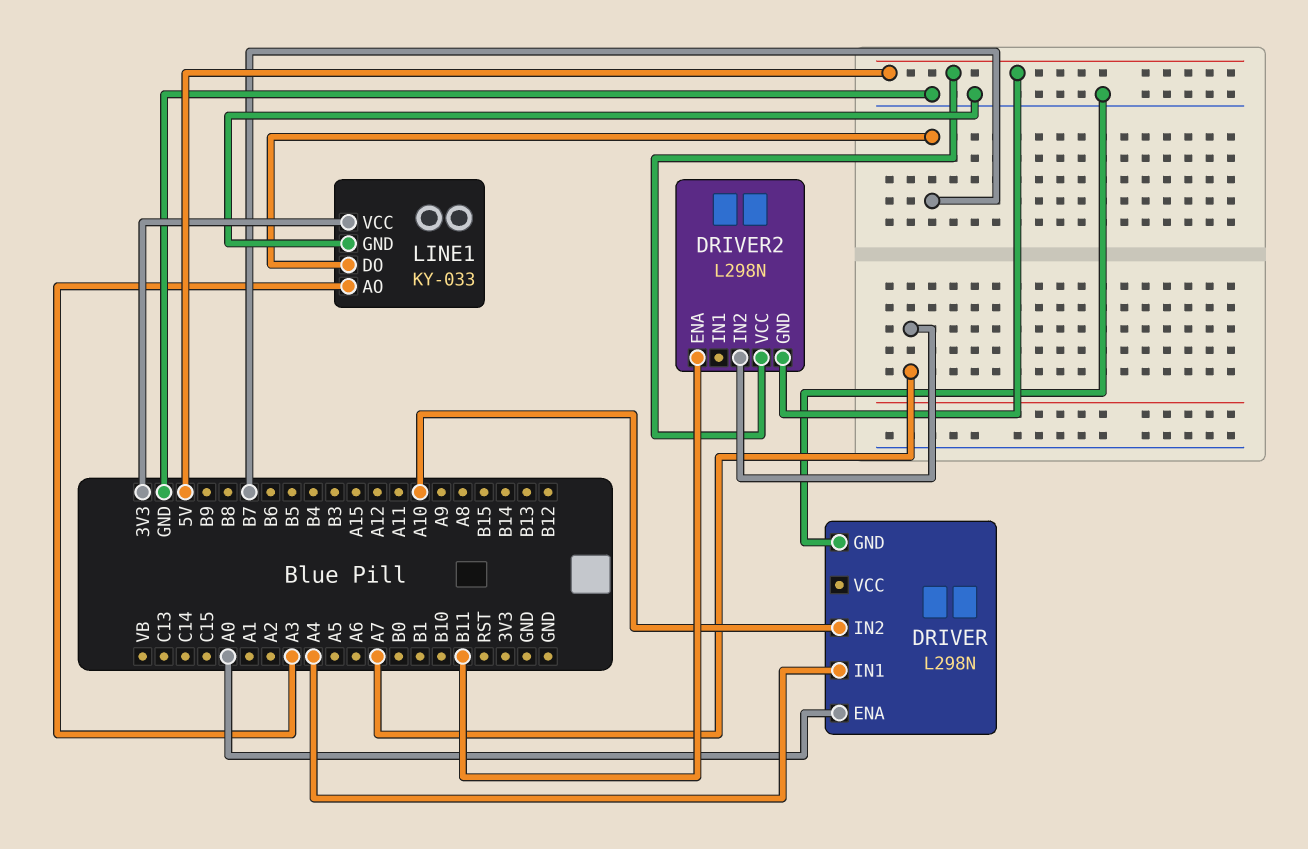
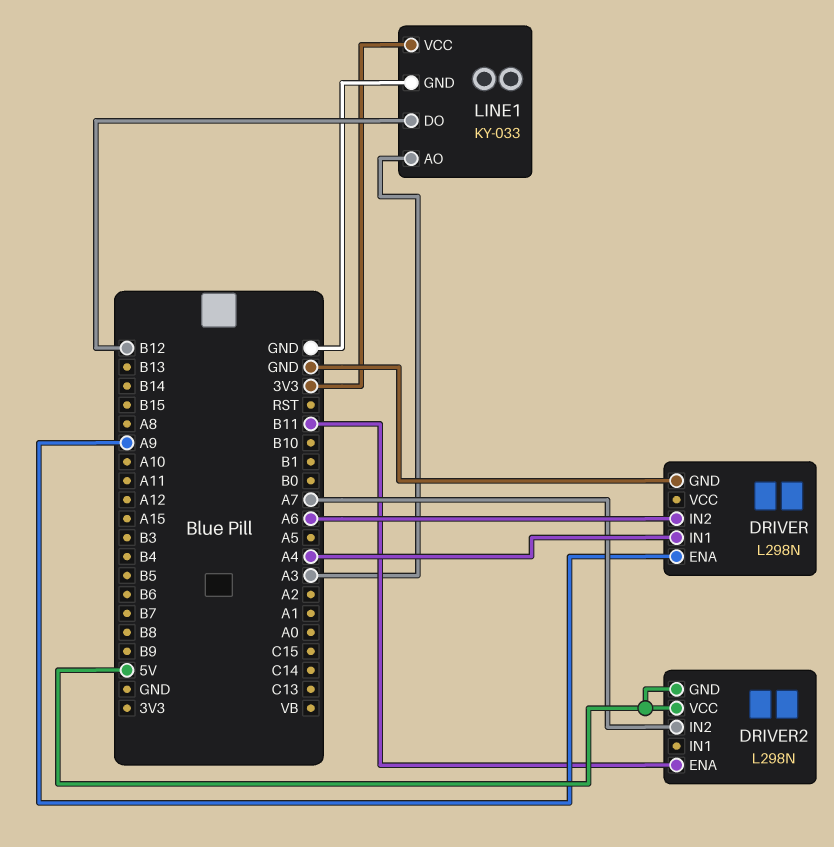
DRIVER pin ENA: A0 -> A9
DRIVER pin IN2: A10 -> A6
LINE1 pin DO: B7 -> B12

